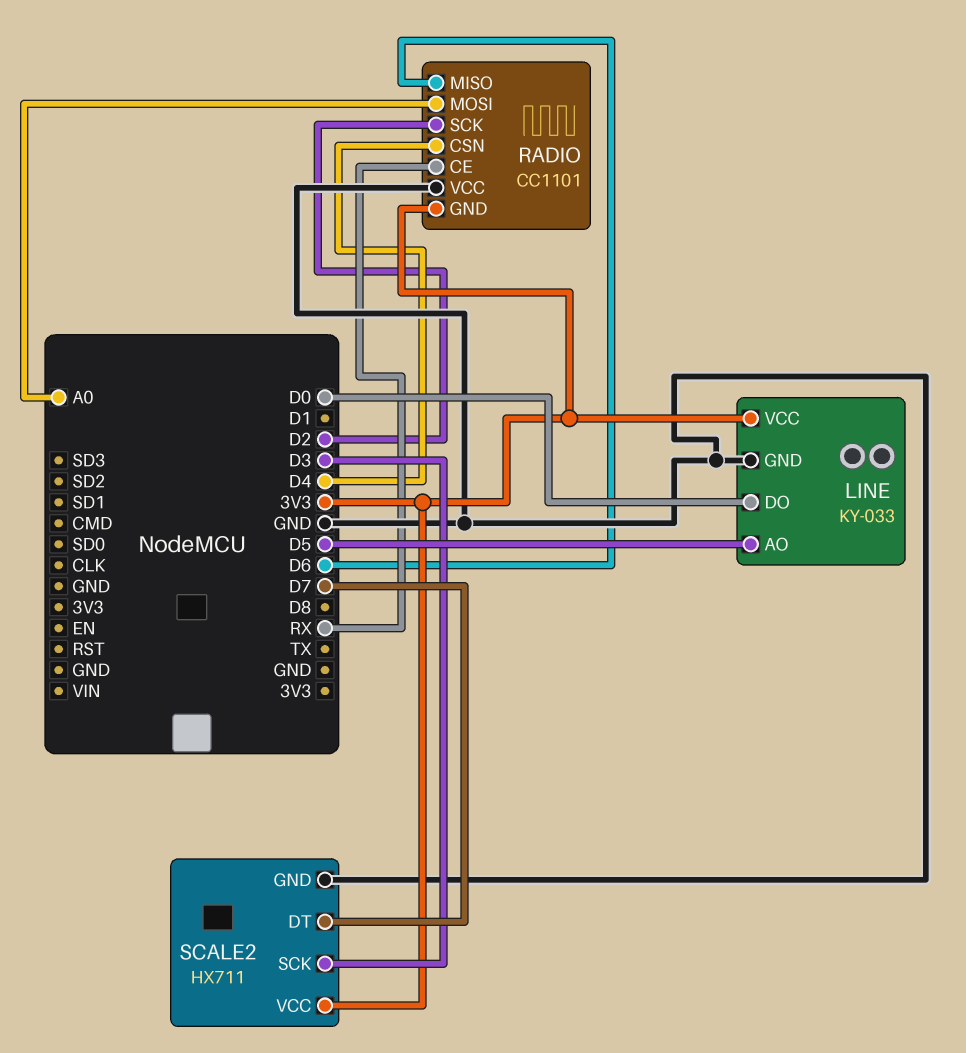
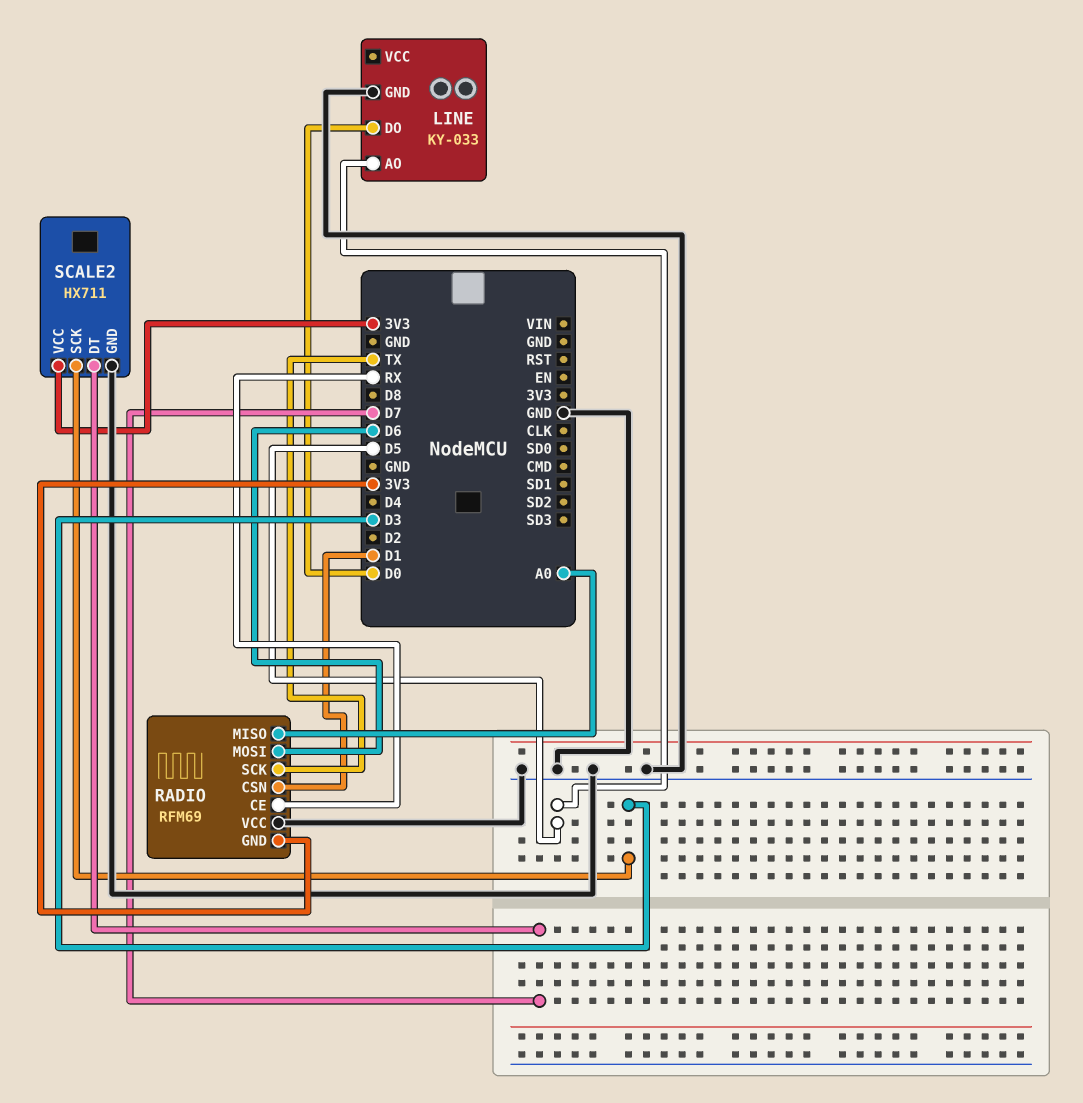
LINE pin VCC: 3V3 -> none
RADIO: CC1101 -> RFM69
RADIO pin CSN: D4 -> D1
RADIO pin MISO: D6 -> A0
RADIO pin MOSI: A0 -> D6
RADIO pin SCK: D2 -> TX

